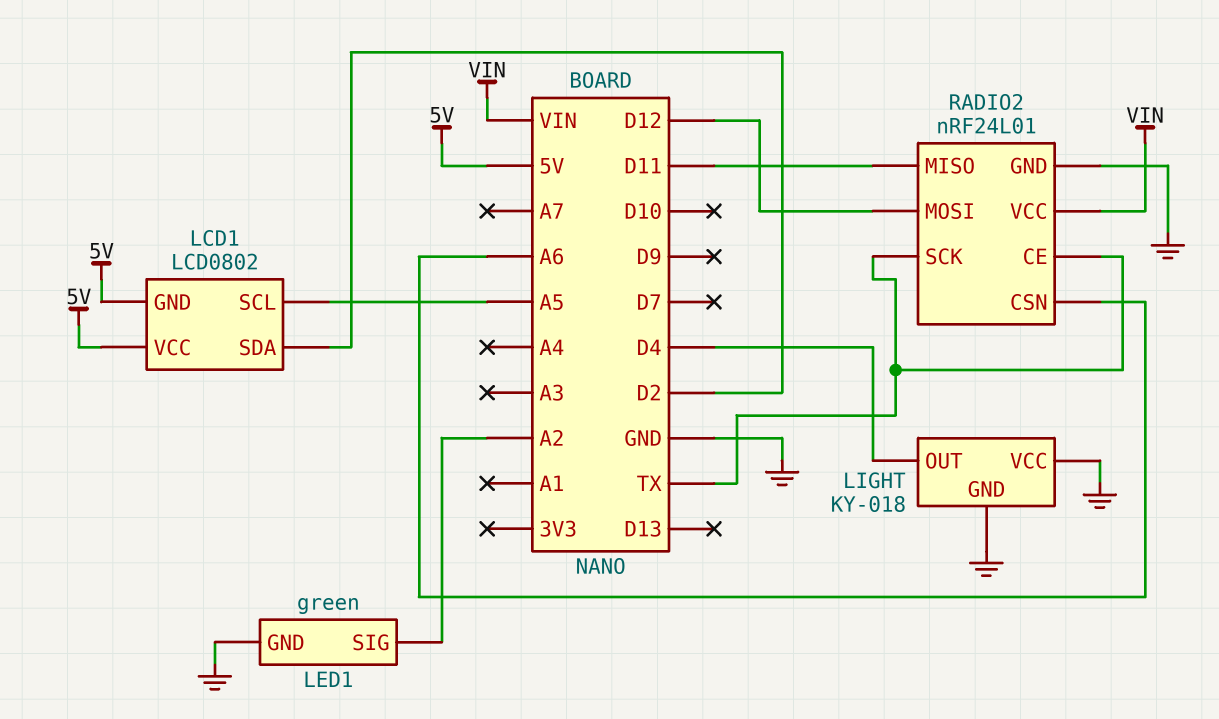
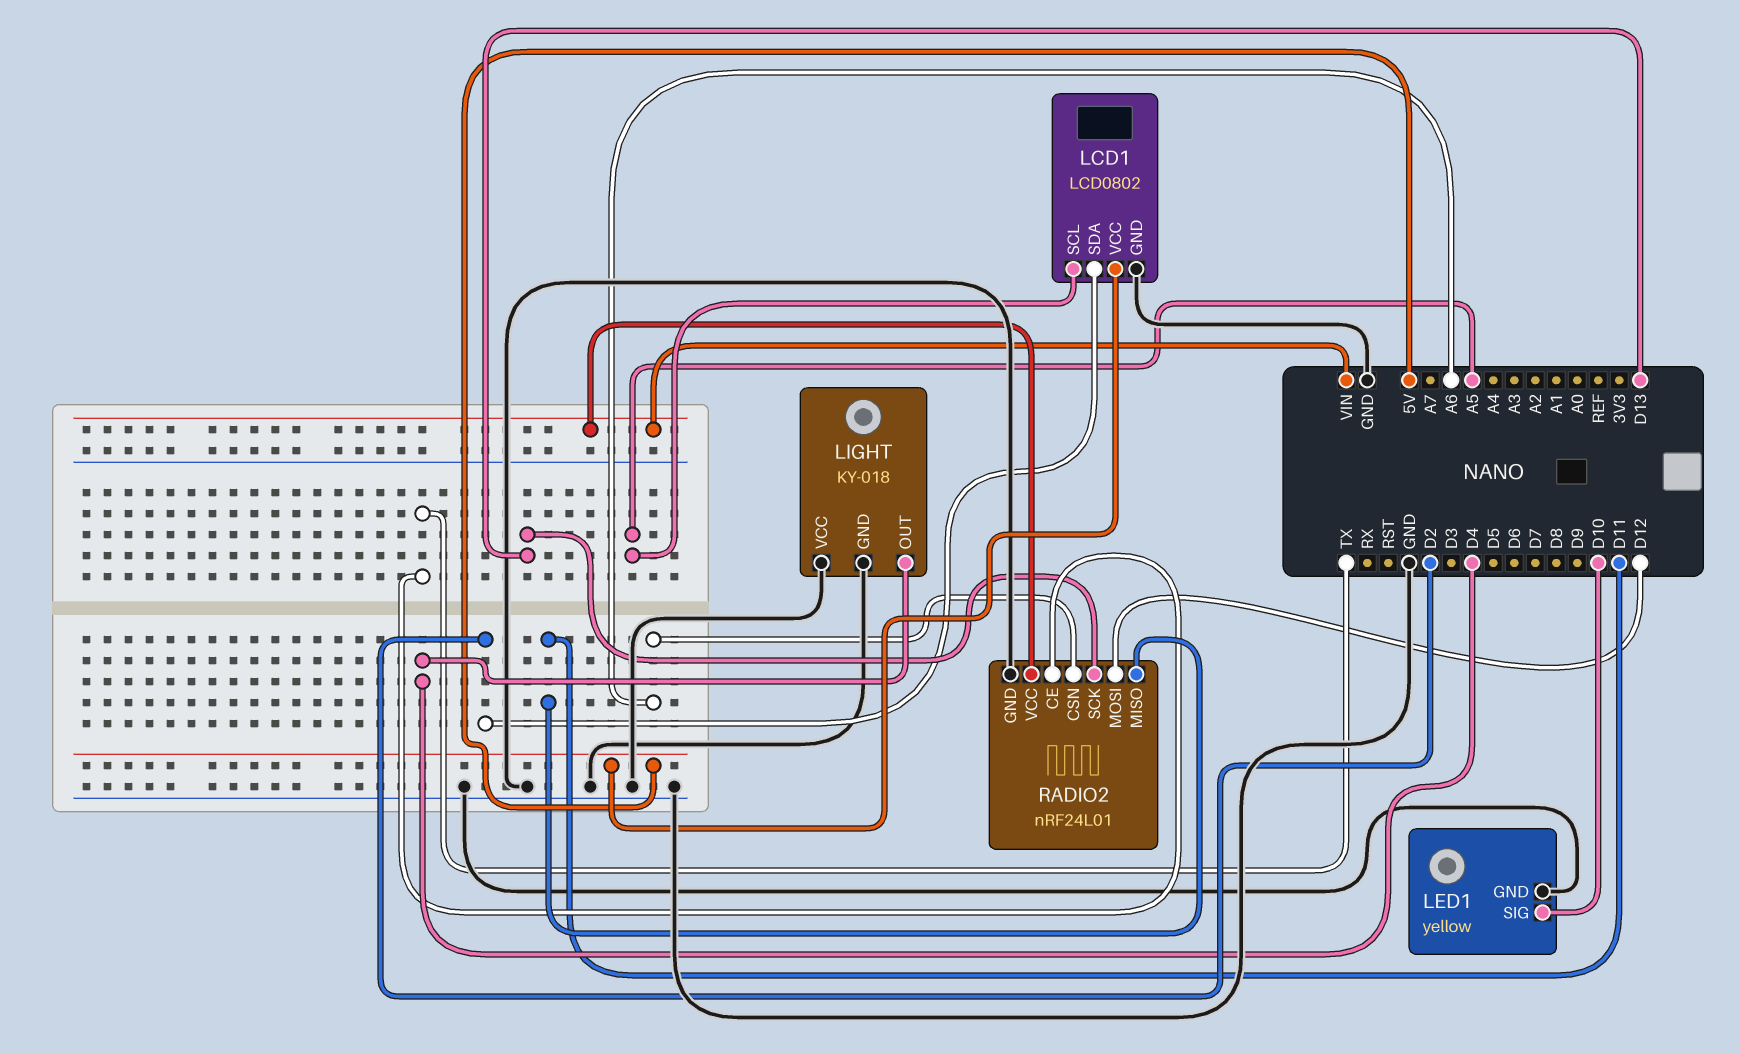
LCD1 pin GND: 5V -> GND
LED1: green -> yellow
LED1 pin SIG: A2 -> D10
RADIO2 pin SCK: TX -> D13

